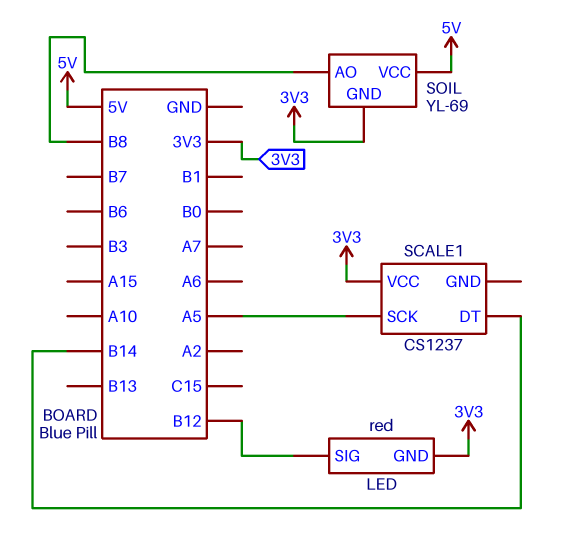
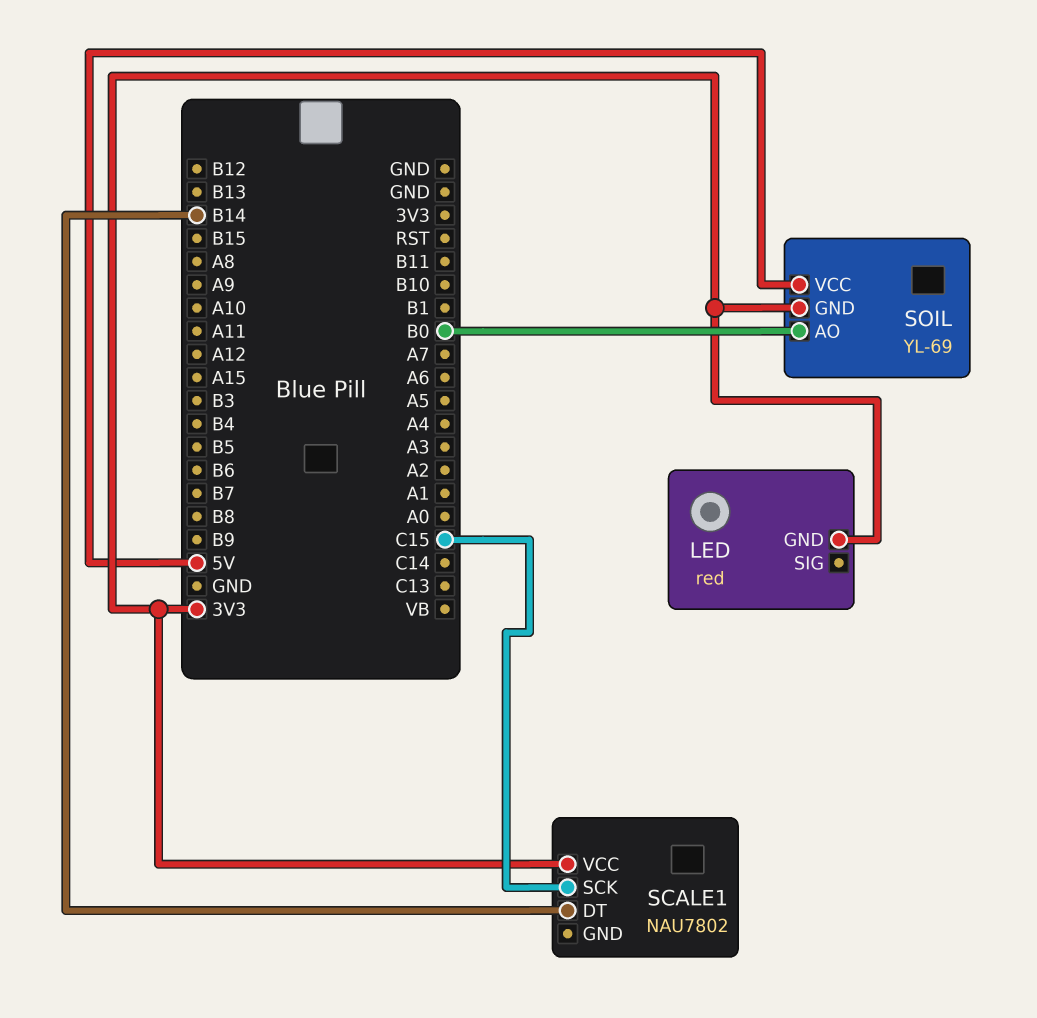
LED pin SIG: B12 -> none
SCALE1: CS1237 -> NAU7802
SCALE1 pin SCK: A5 -> C15
SOIL pin AO: B8 -> B0

